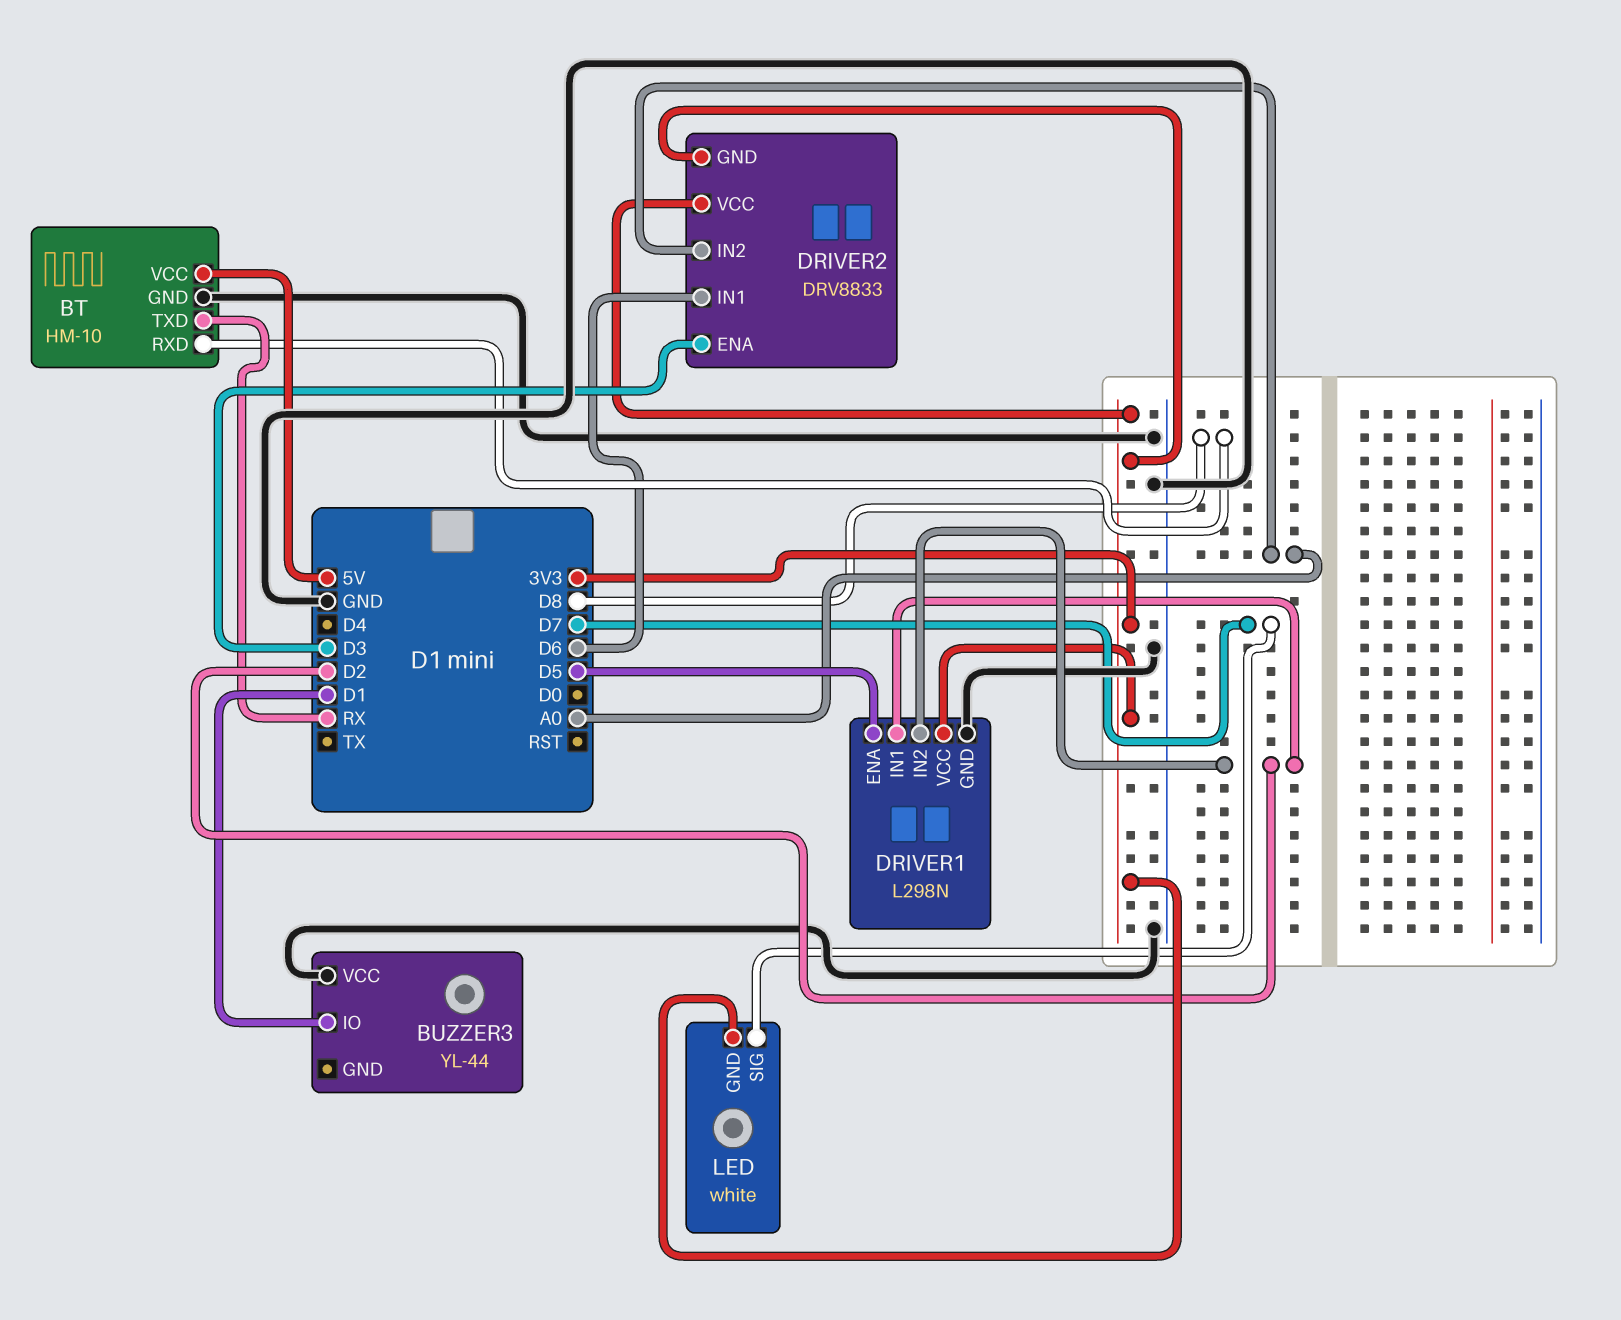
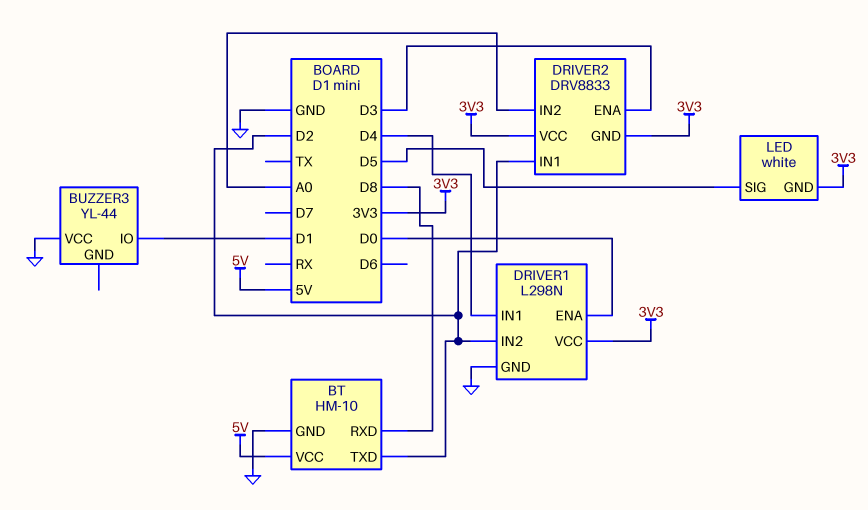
BT pin TXD: RX -> D2
DRIVER1 pin ENA: D5 -> D0
DRIVER1 pin IN1: D2 -> D4
DRIVER2 pin IN1: D6 -> D2
LED pin SIG: D7 -> D5

